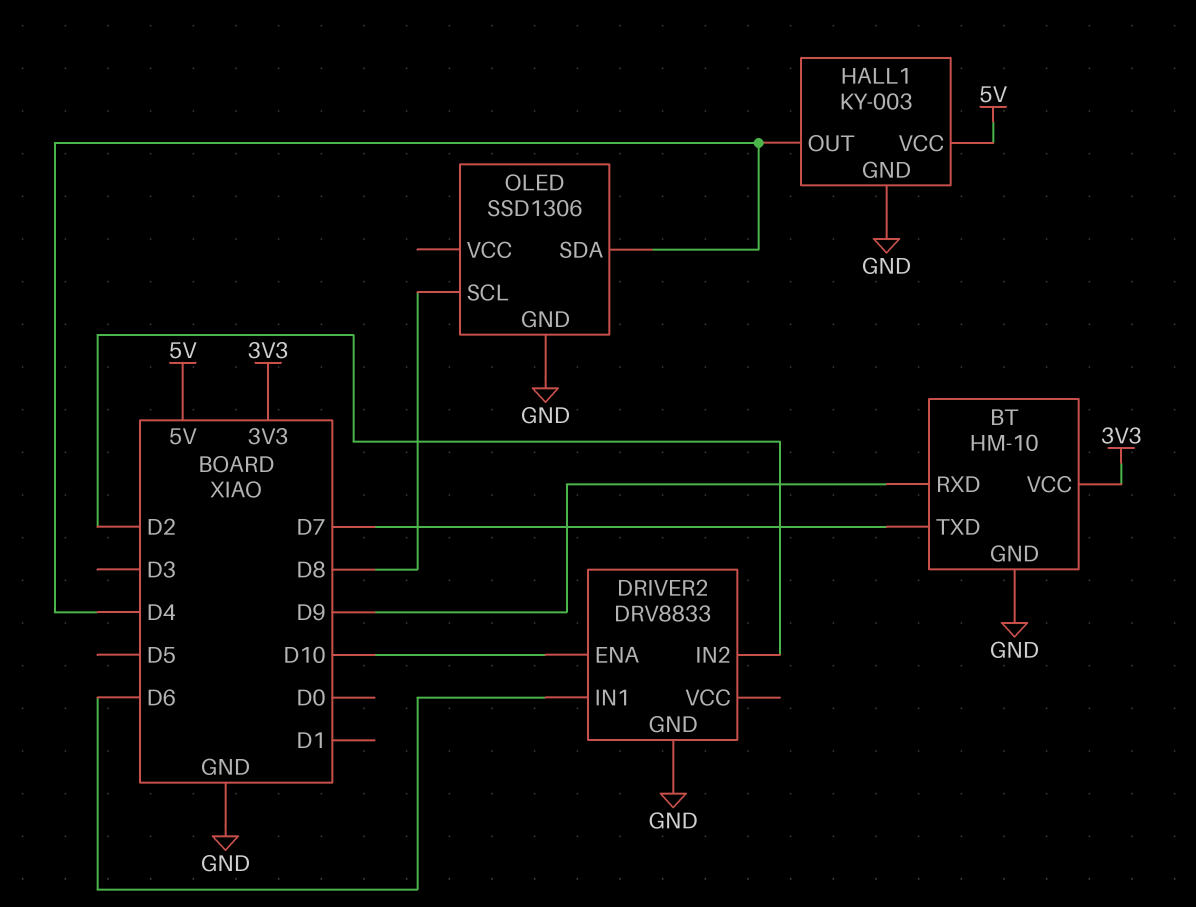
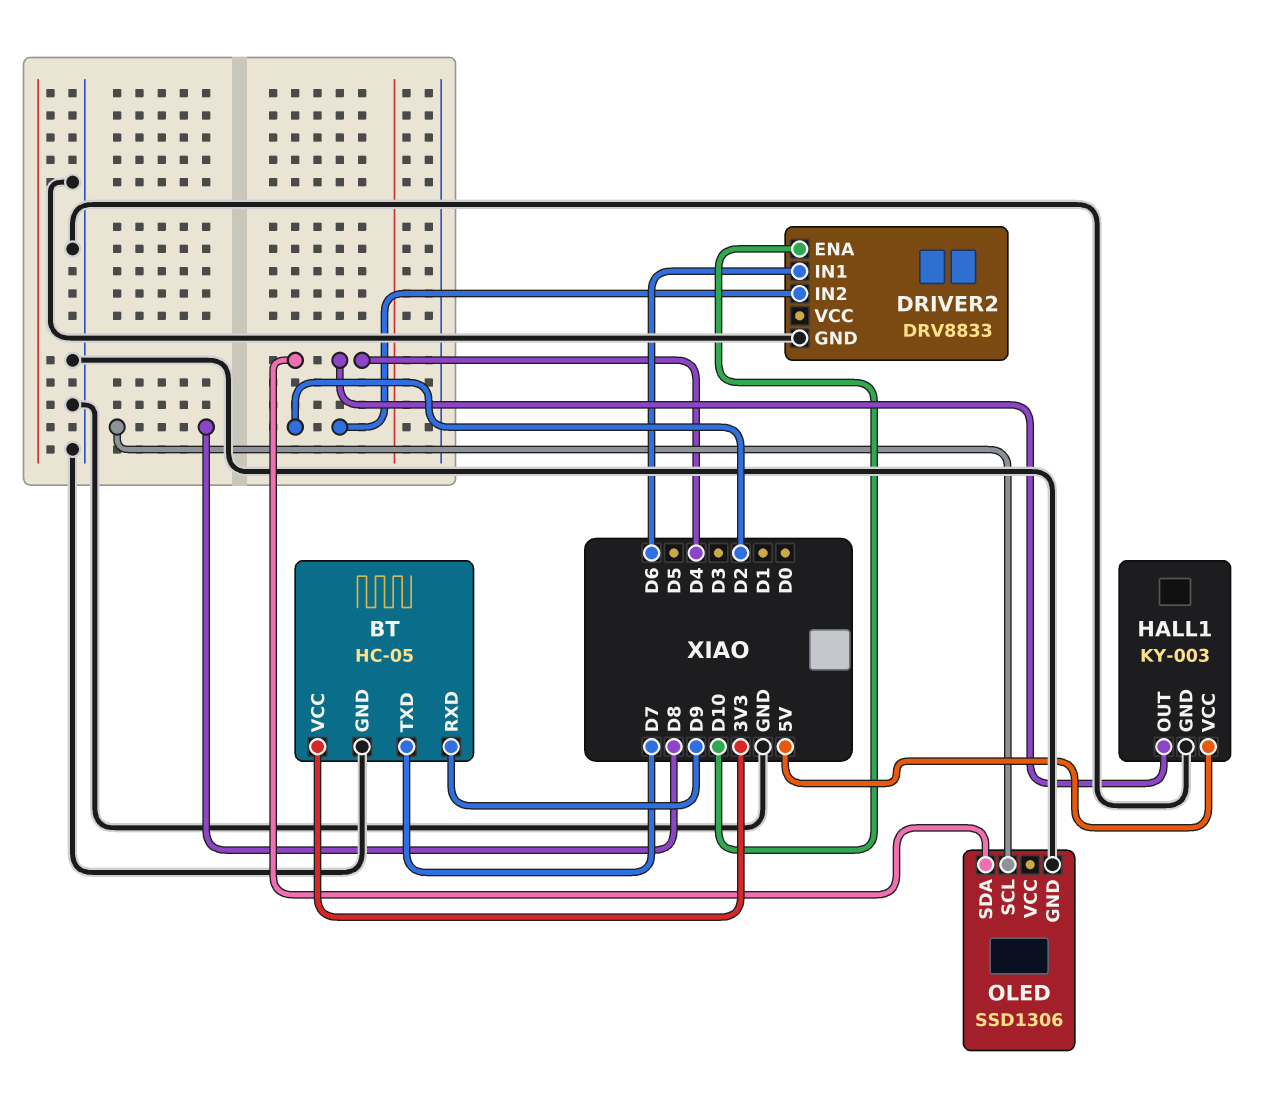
BT: HM-10 -> HC-05

